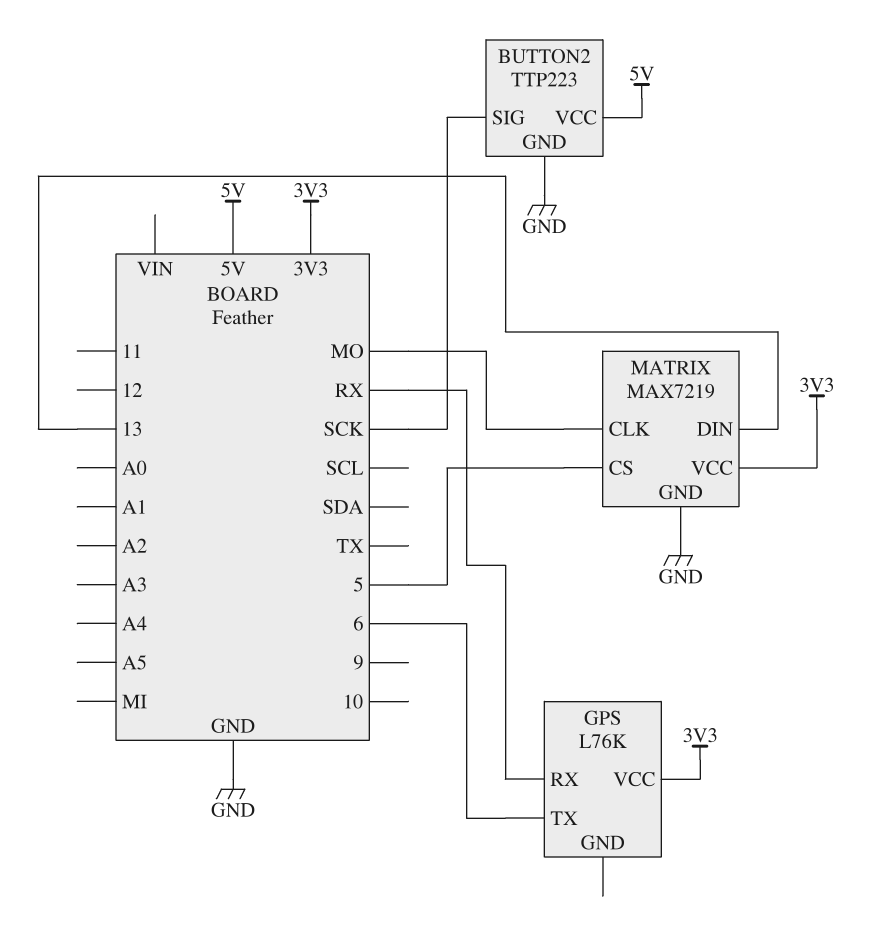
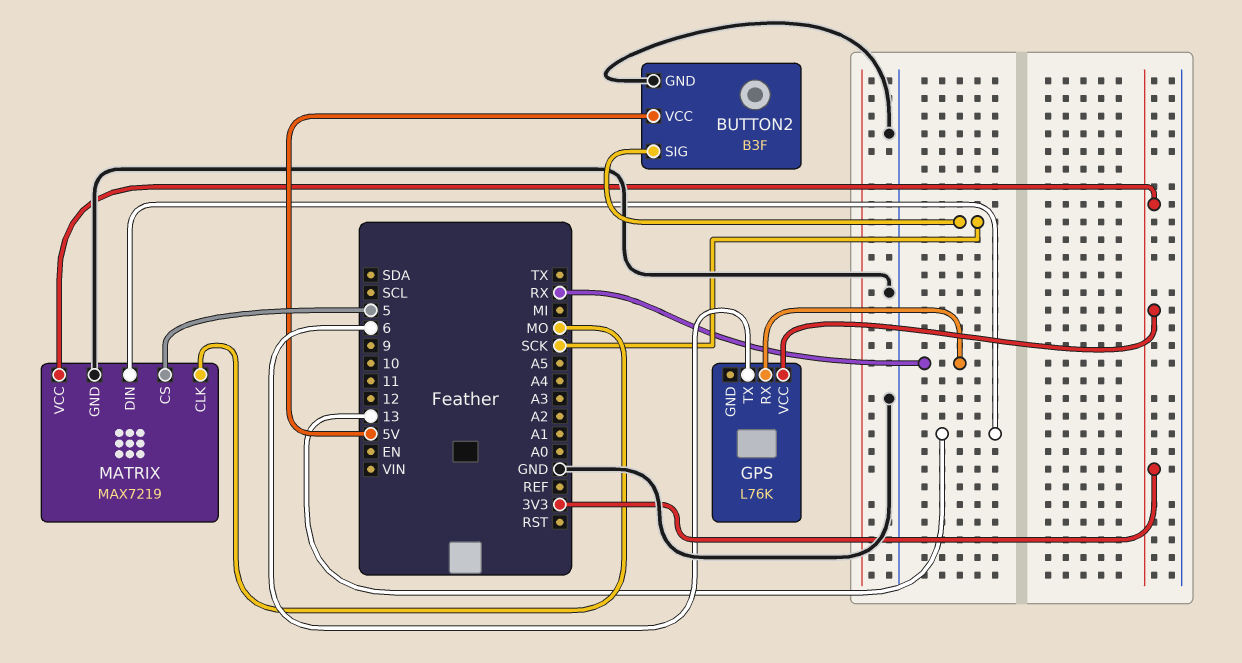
BUTTON2: TTP223 -> B3F

